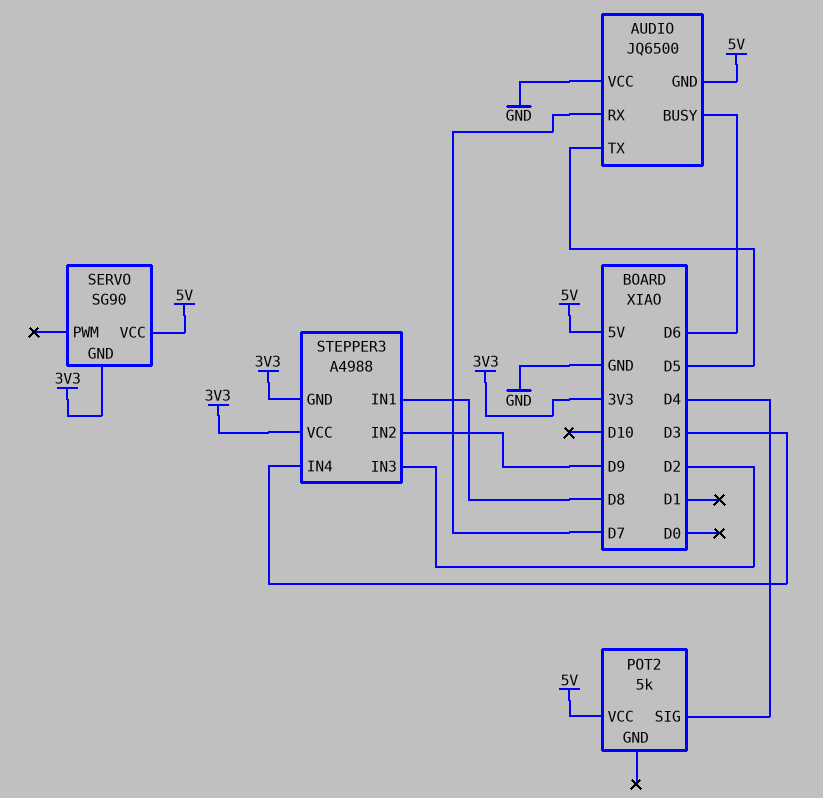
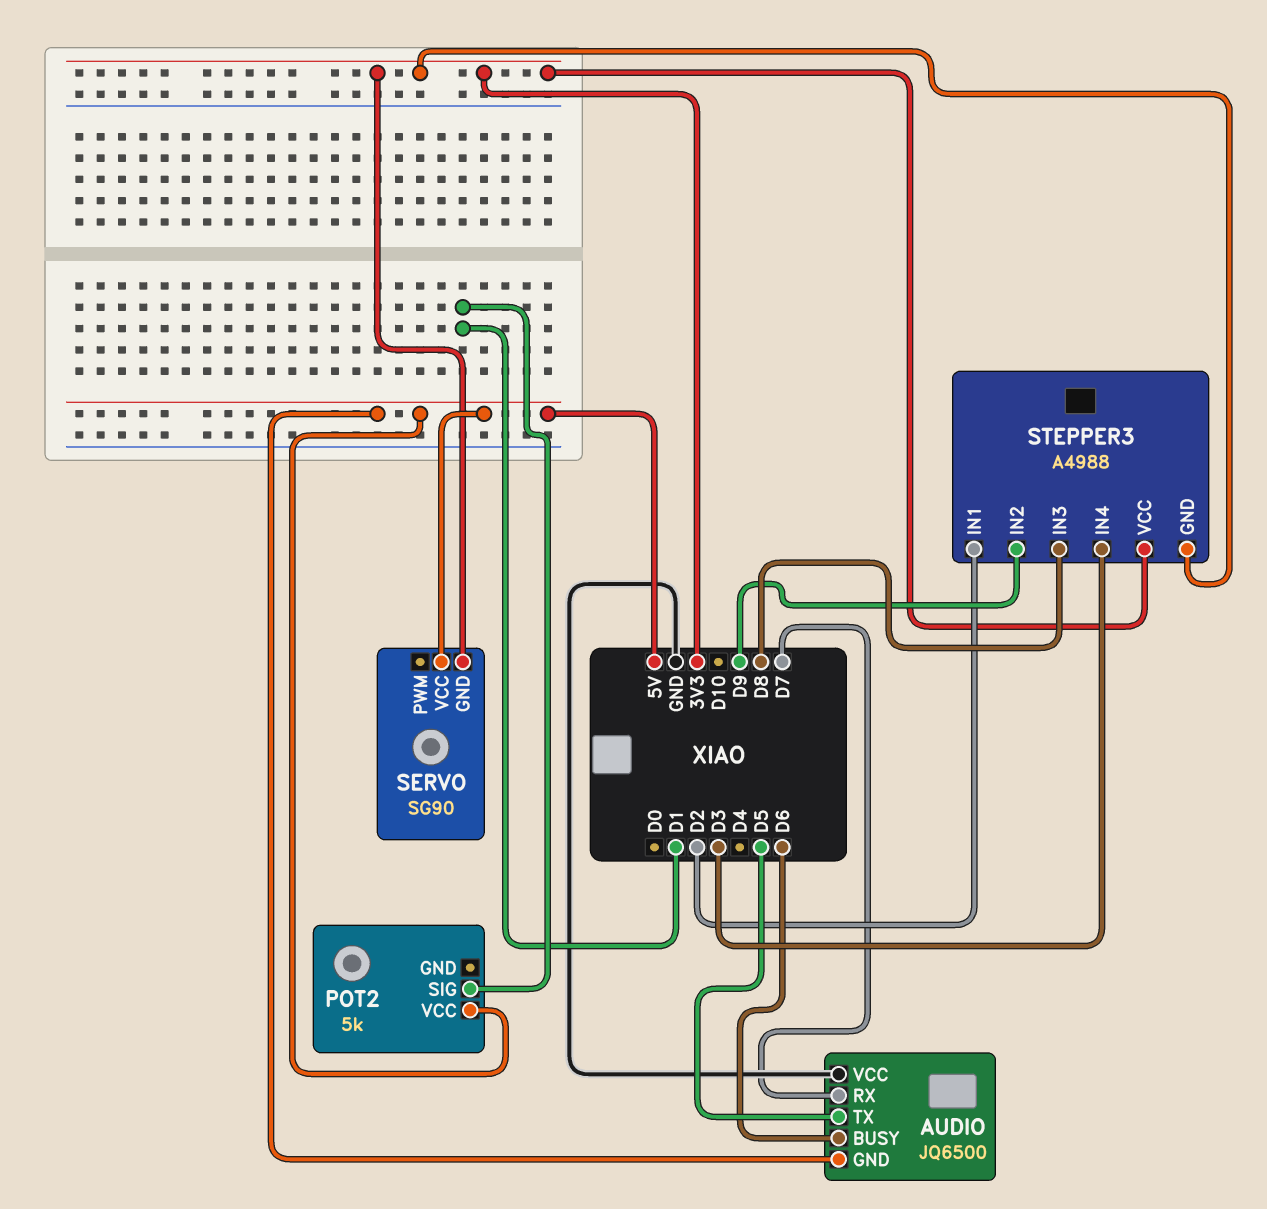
POT2 pin SIG: D4 -> D1
STEPPER3 pin IN1: D8 -> D2
STEPPER3 pin IN3: D2 -> D8

